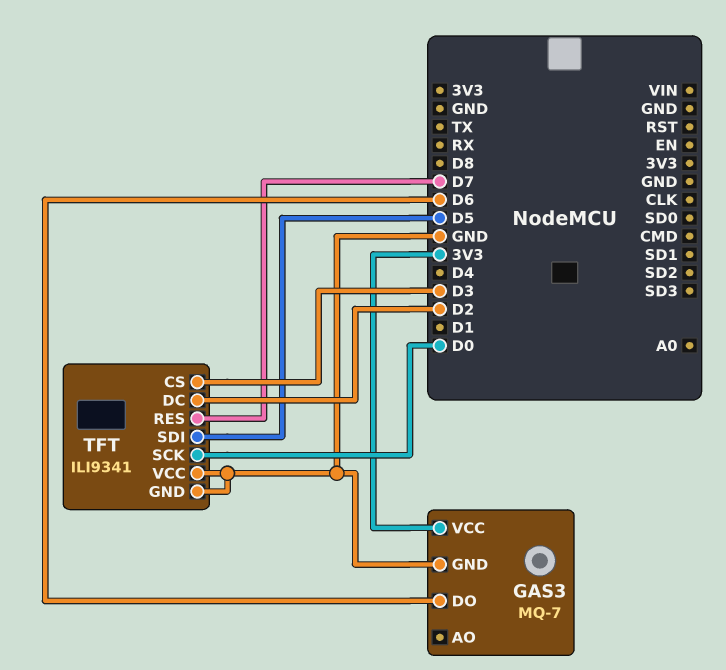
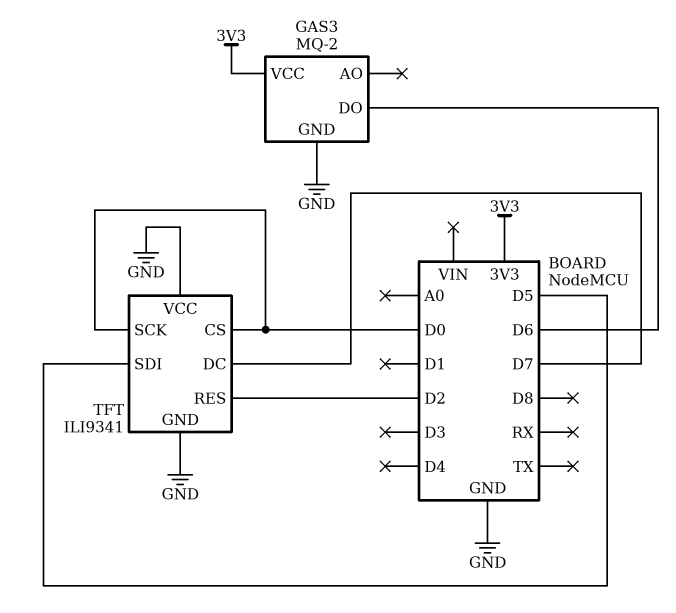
GAS3: MQ-7 -> MQ-2
TFT pin CS: D3 -> D0
TFT pin DC: D2 -> D7
TFT pin RES: D7 -> D2

